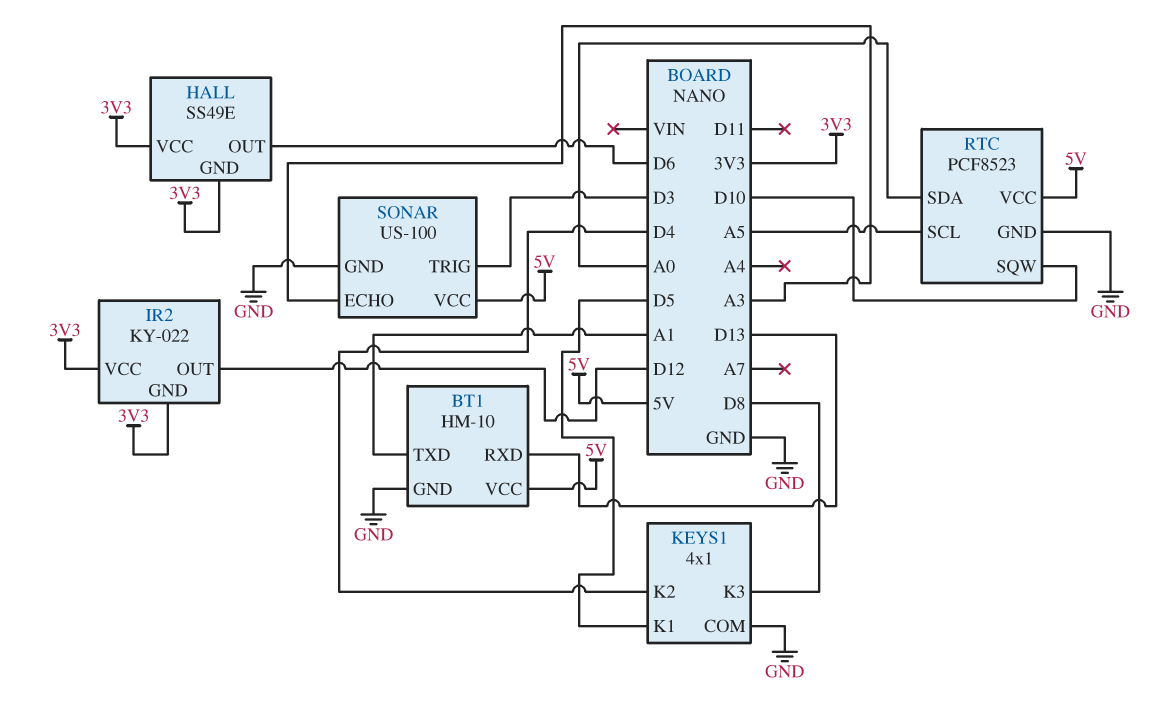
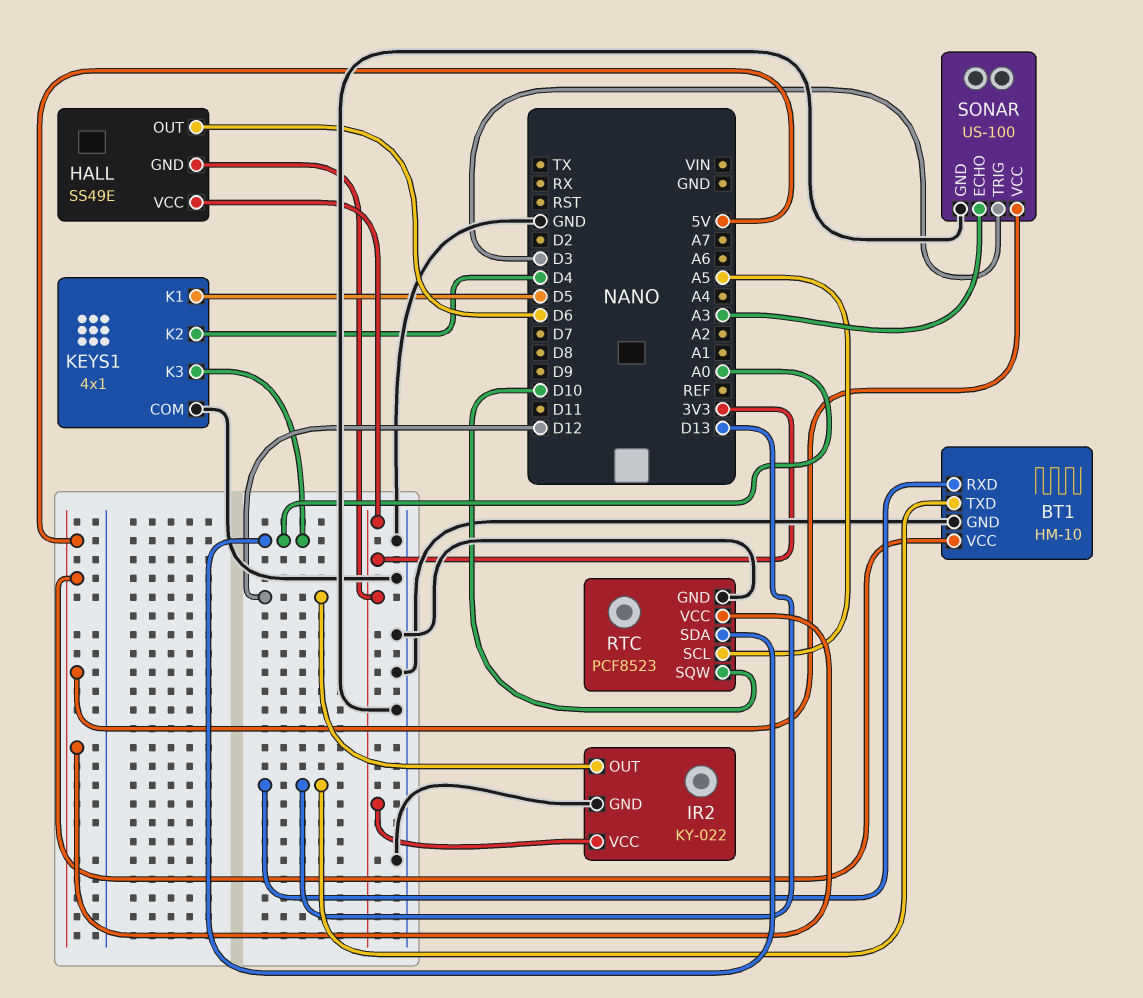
BT1 pin TXD: A1 -> D13
IR2 pin GND: 3V3 -> GND
KEYS1 pin K3: D8 -> A0

